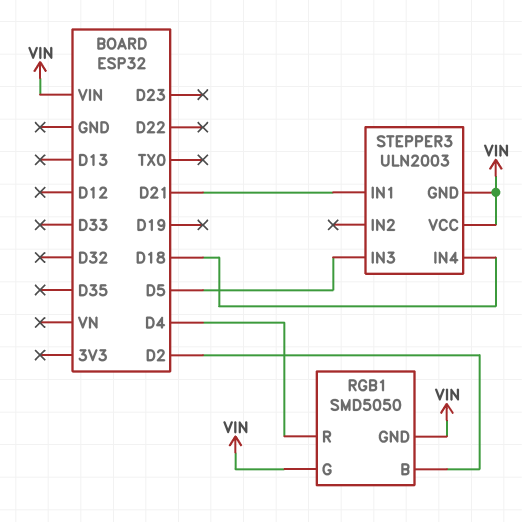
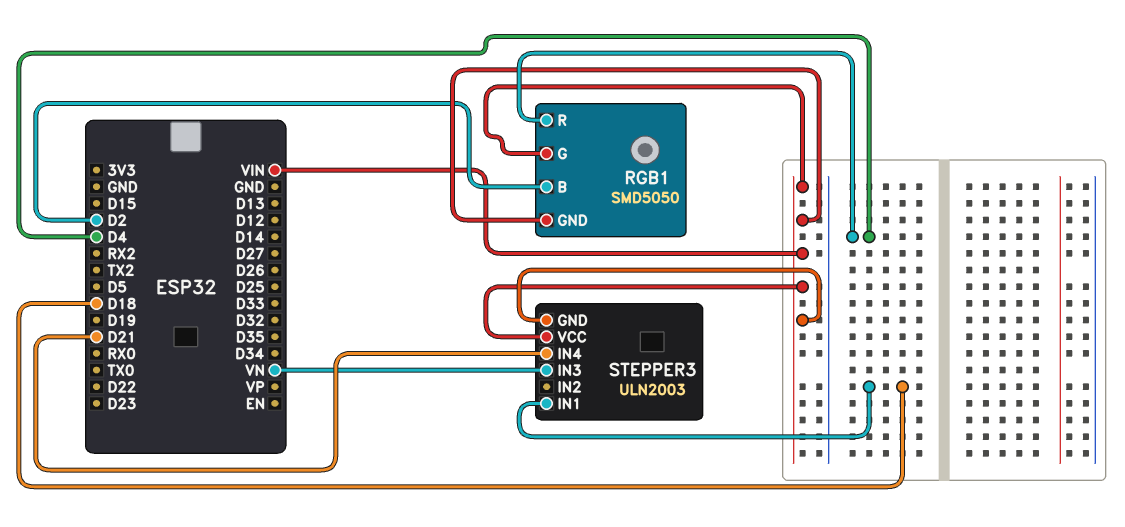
STEPPER3 pin IN1: D21 -> D18
STEPPER3 pin IN3: D5 -> VN
STEPPER3 pin IN4: D18 -> D21

